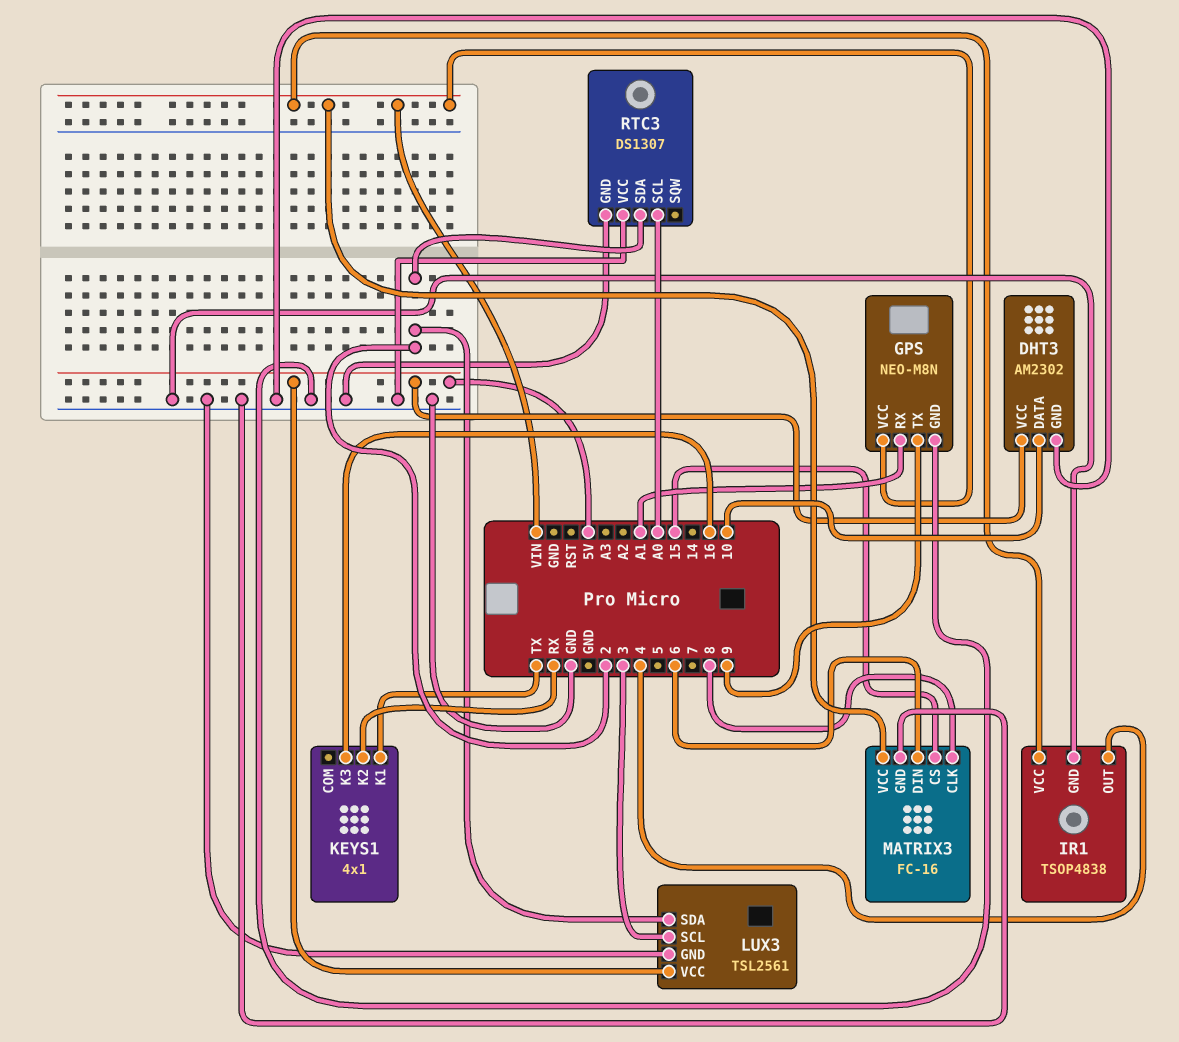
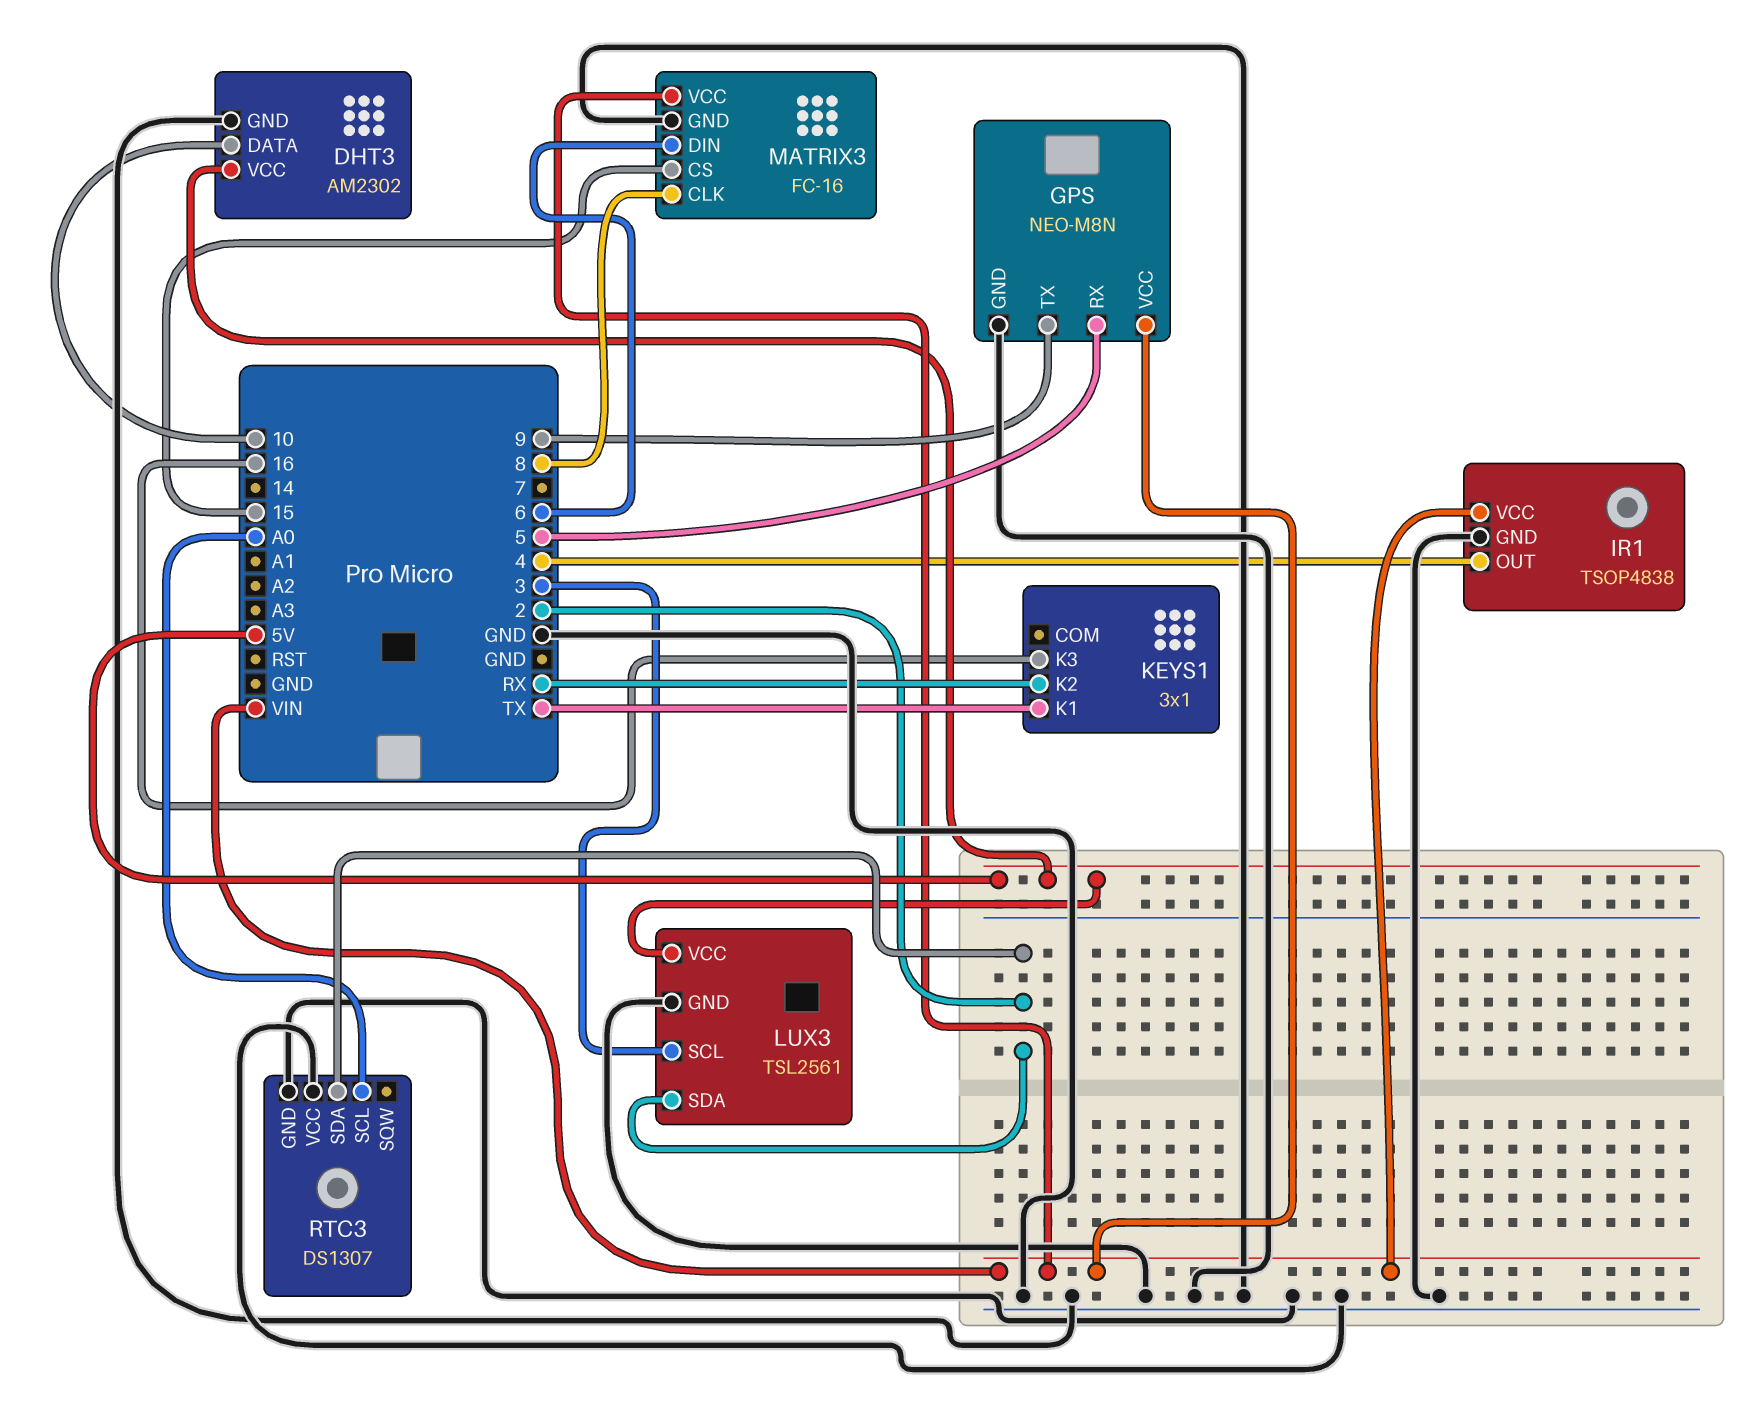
GPS pin RX: A1 -> 5
KEYS1: 4x1 -> 3x1

